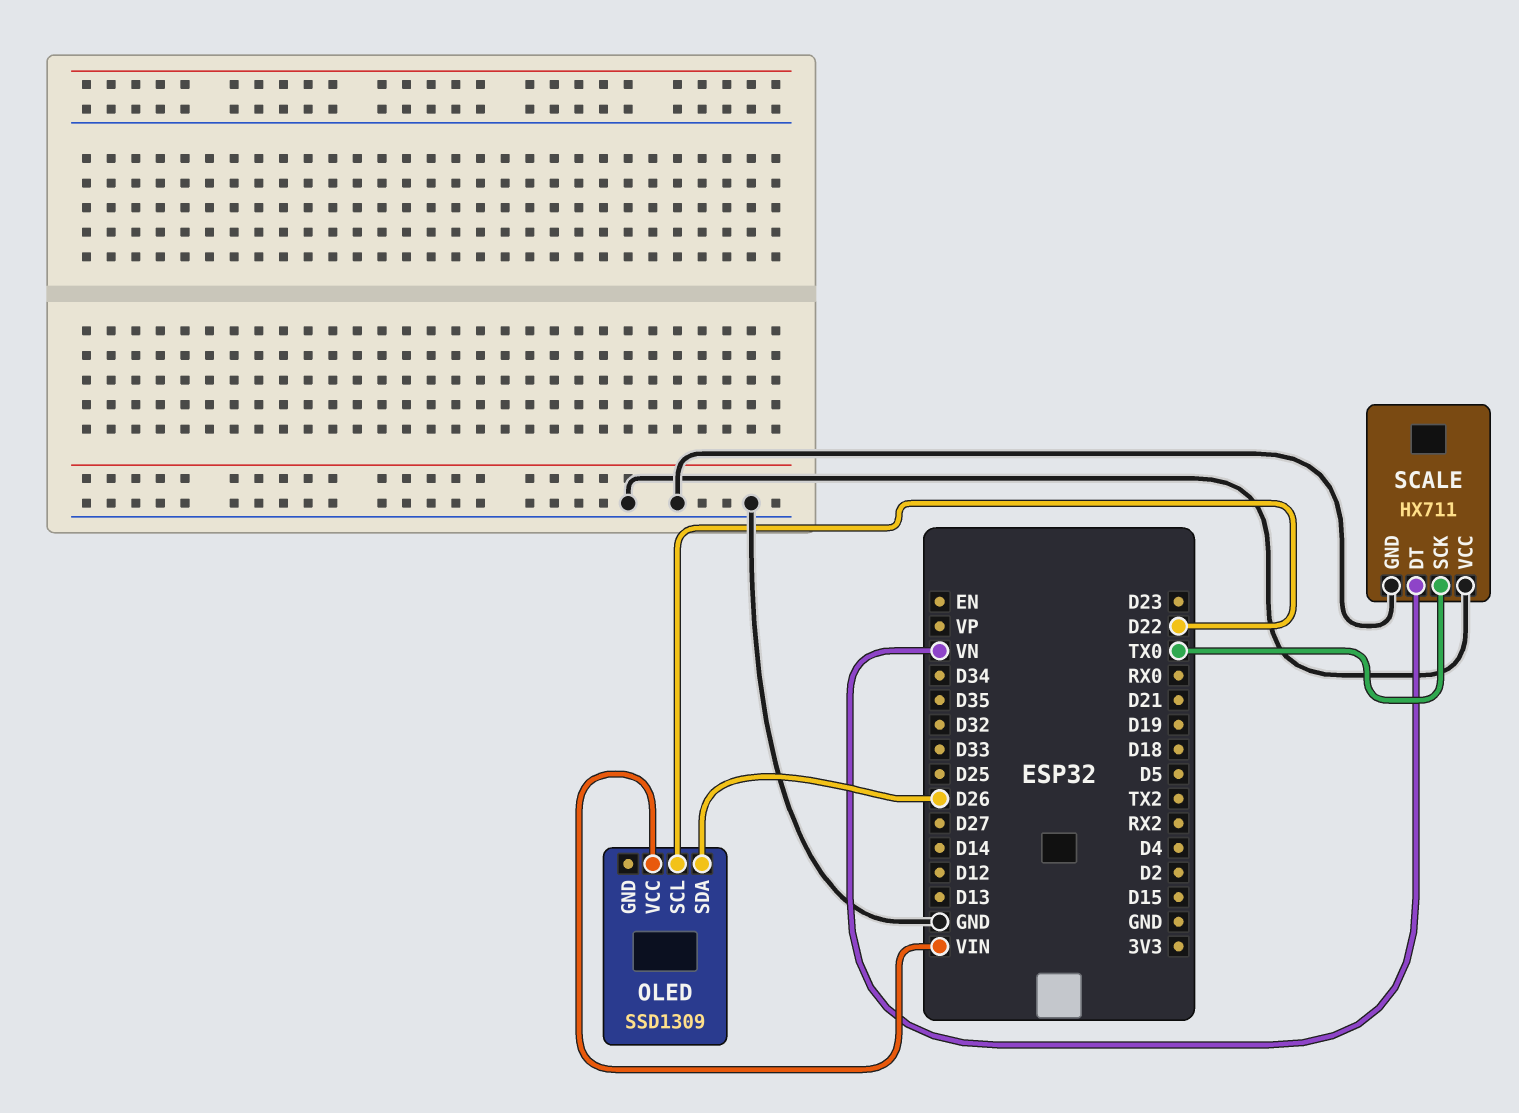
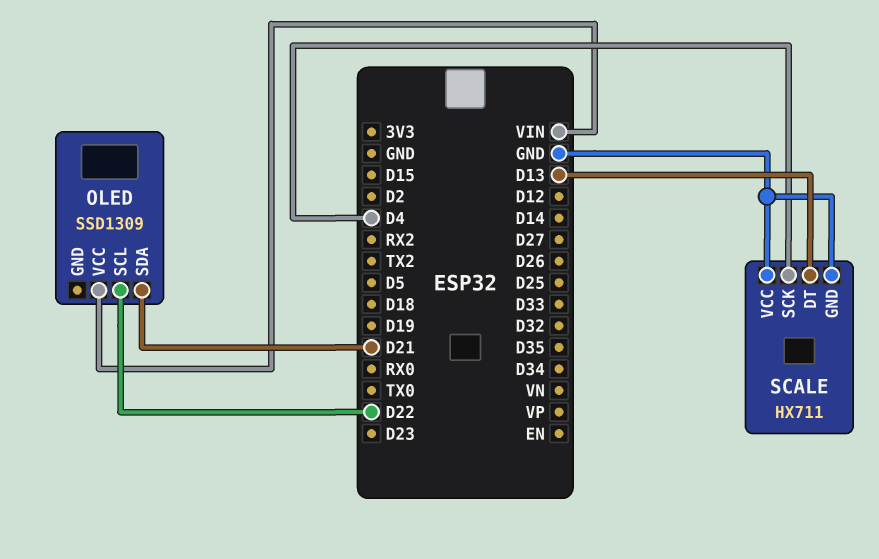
OLED pin SDA: D26 -> D21
SCALE pin DT: VN -> D13
SCALE pin SCK: TX0 -> D4

